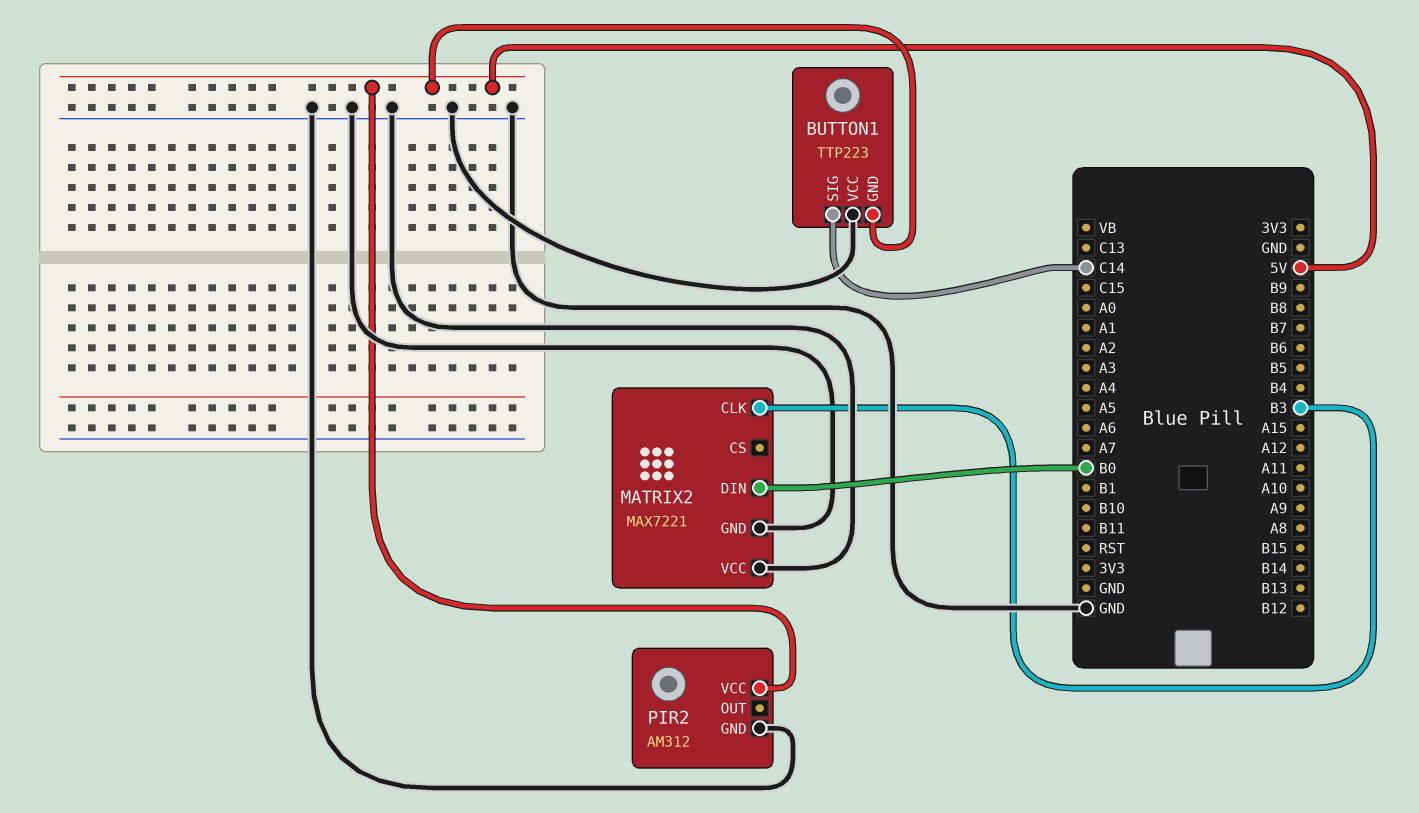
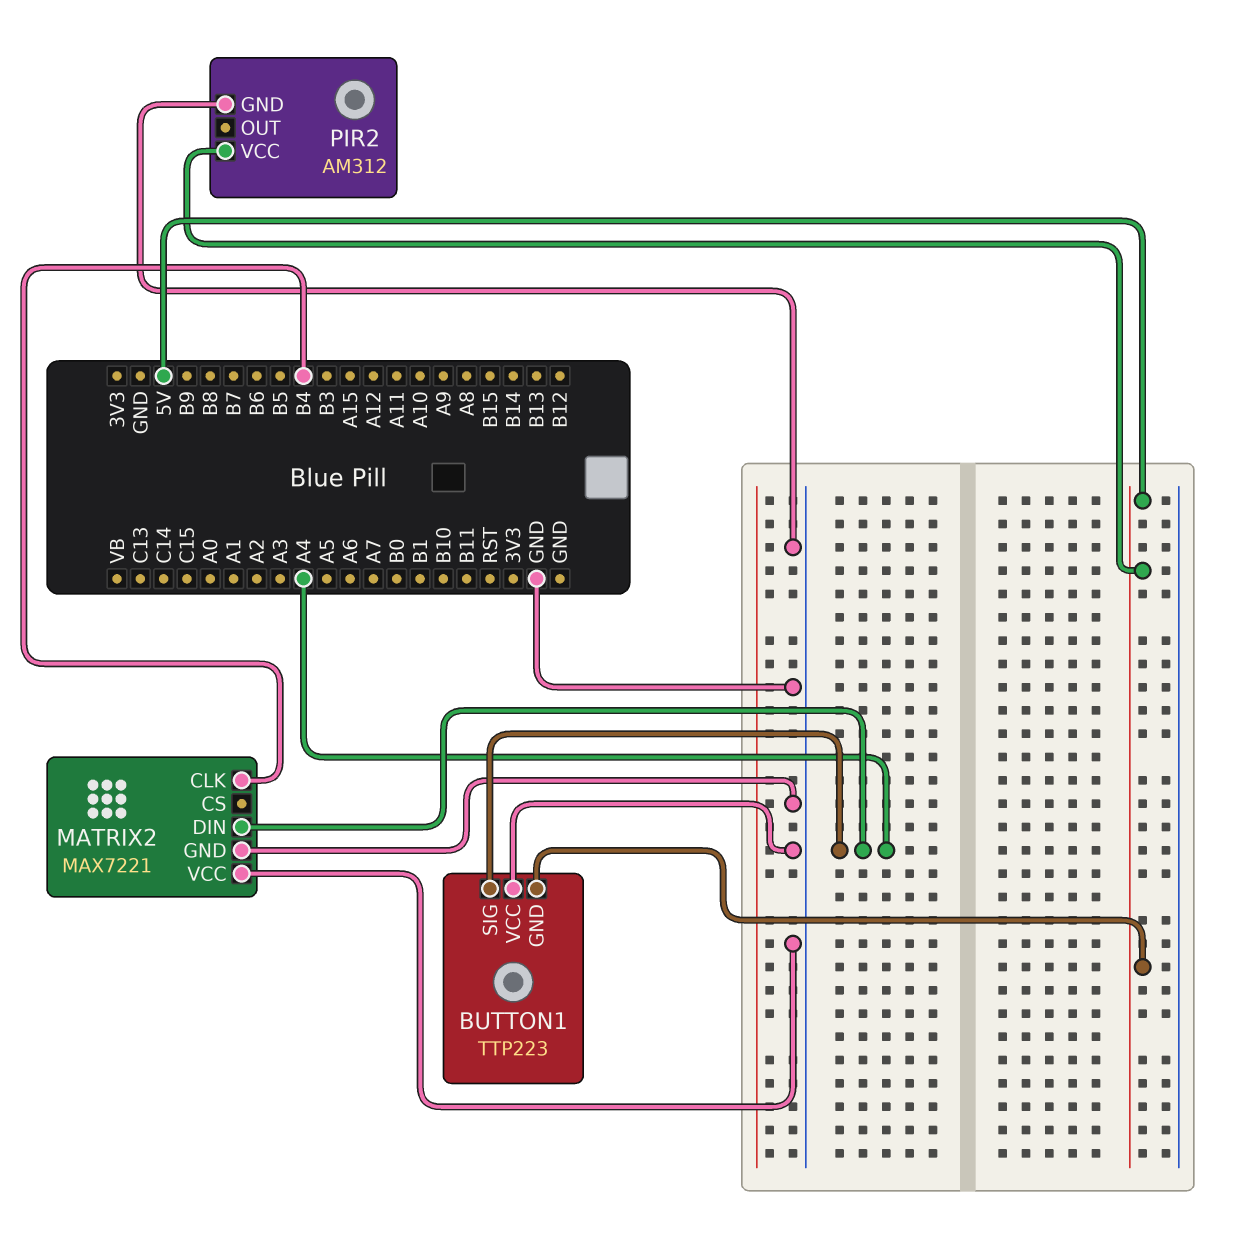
BUTTON1 pin SIG: C14 -> A4
MATRIX2 pin CLK: B3 -> B4
MATRIX2 pin DIN: B0 -> A4

